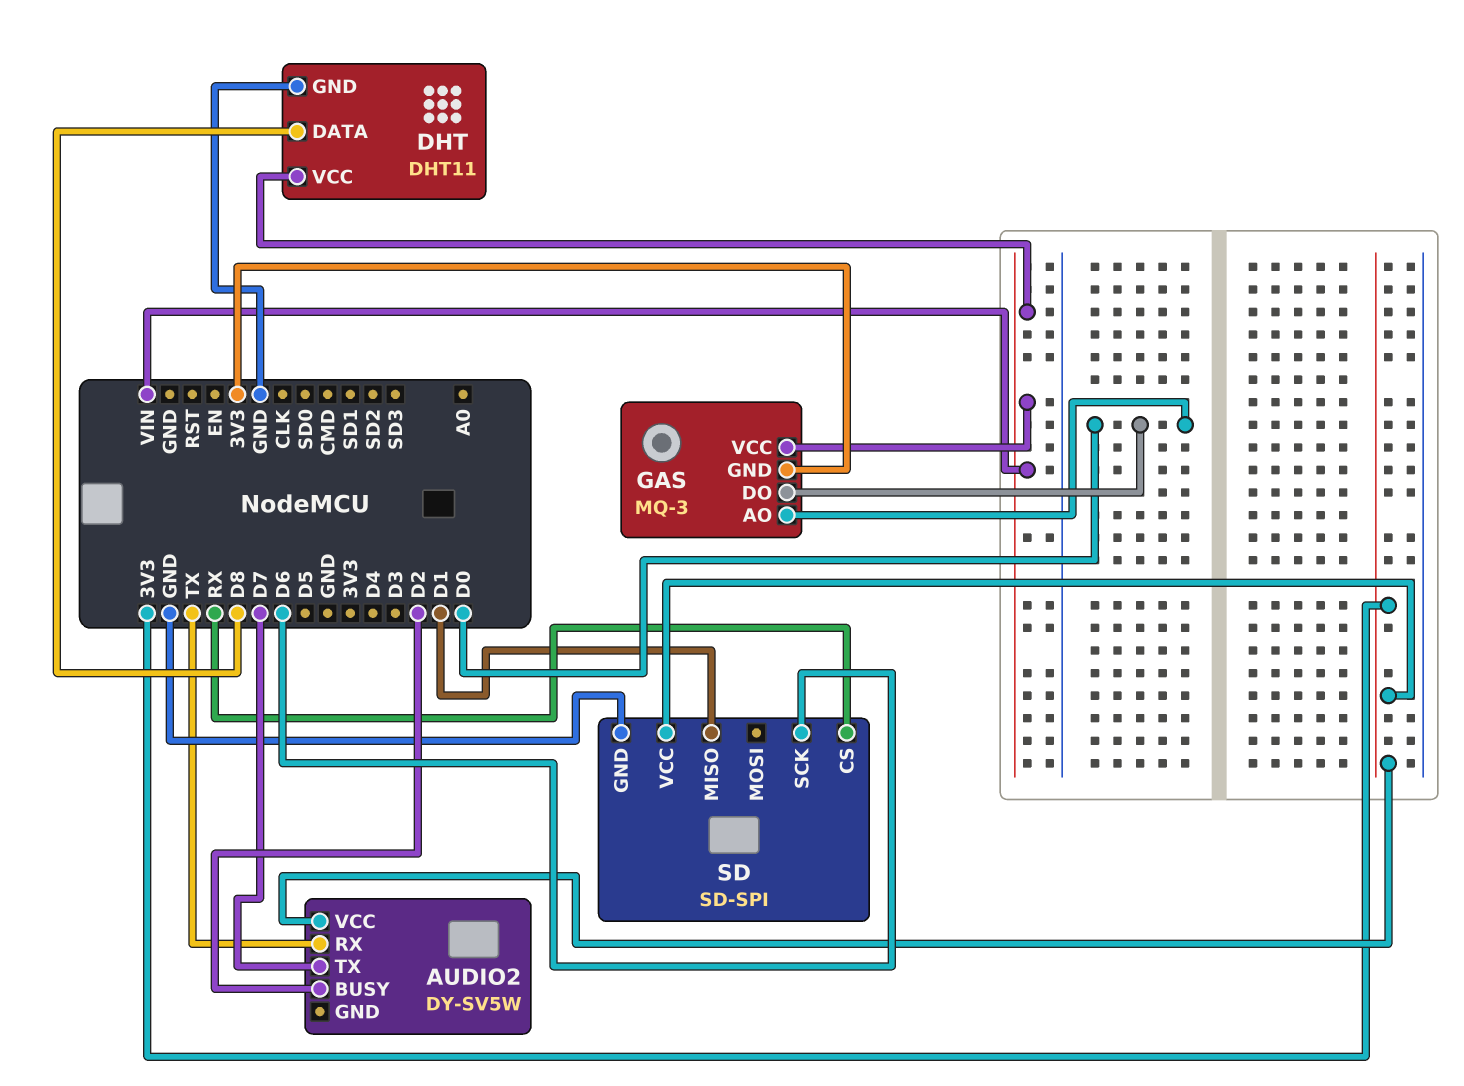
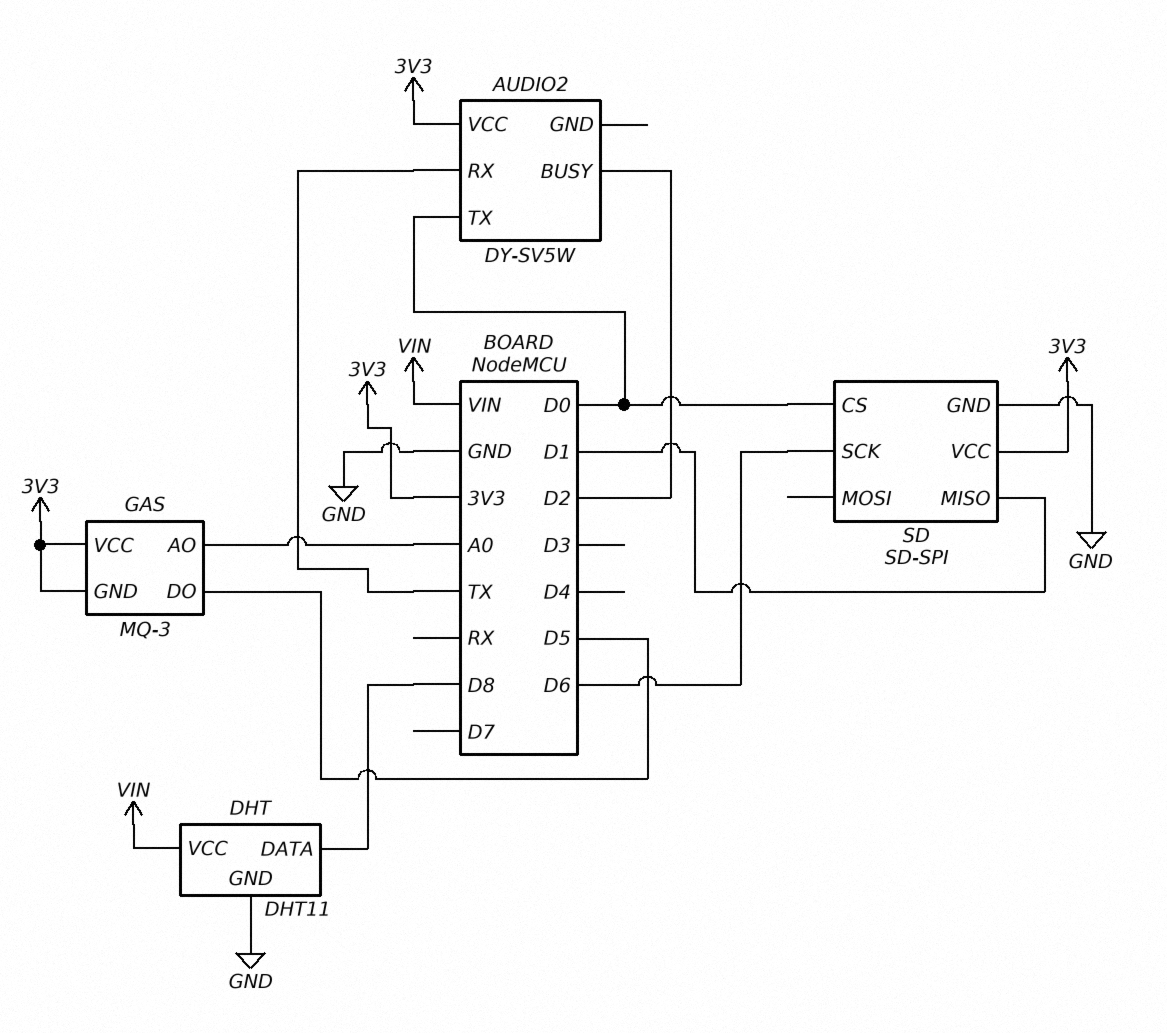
AUDIO2 pin TX: D7 -> D0
GAS pin AO: D0 -> A0
GAS pin DO: D0 -> D5
GAS pin VCC: VIN -> 3V3
SD pin CS: RX -> D0

